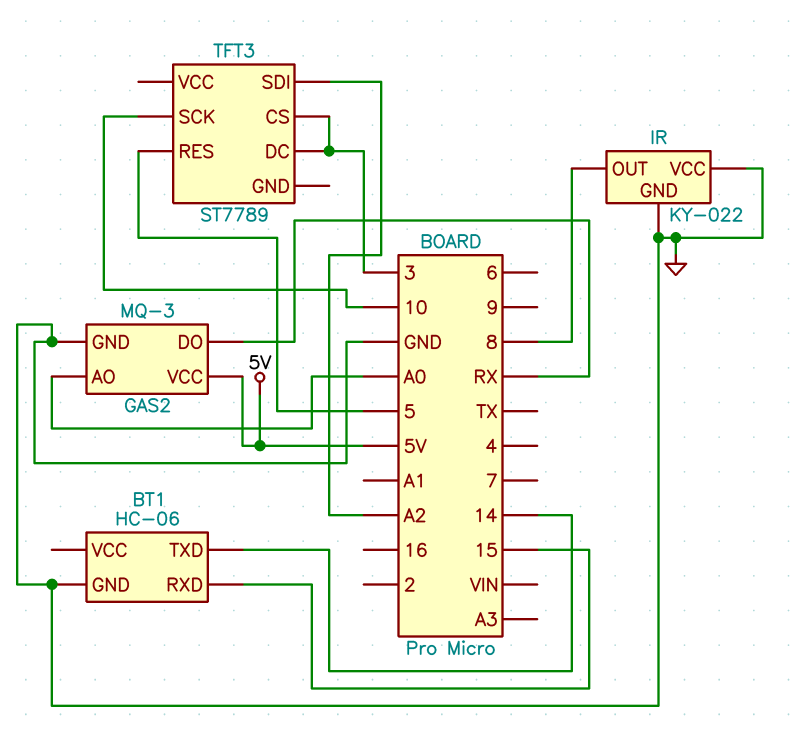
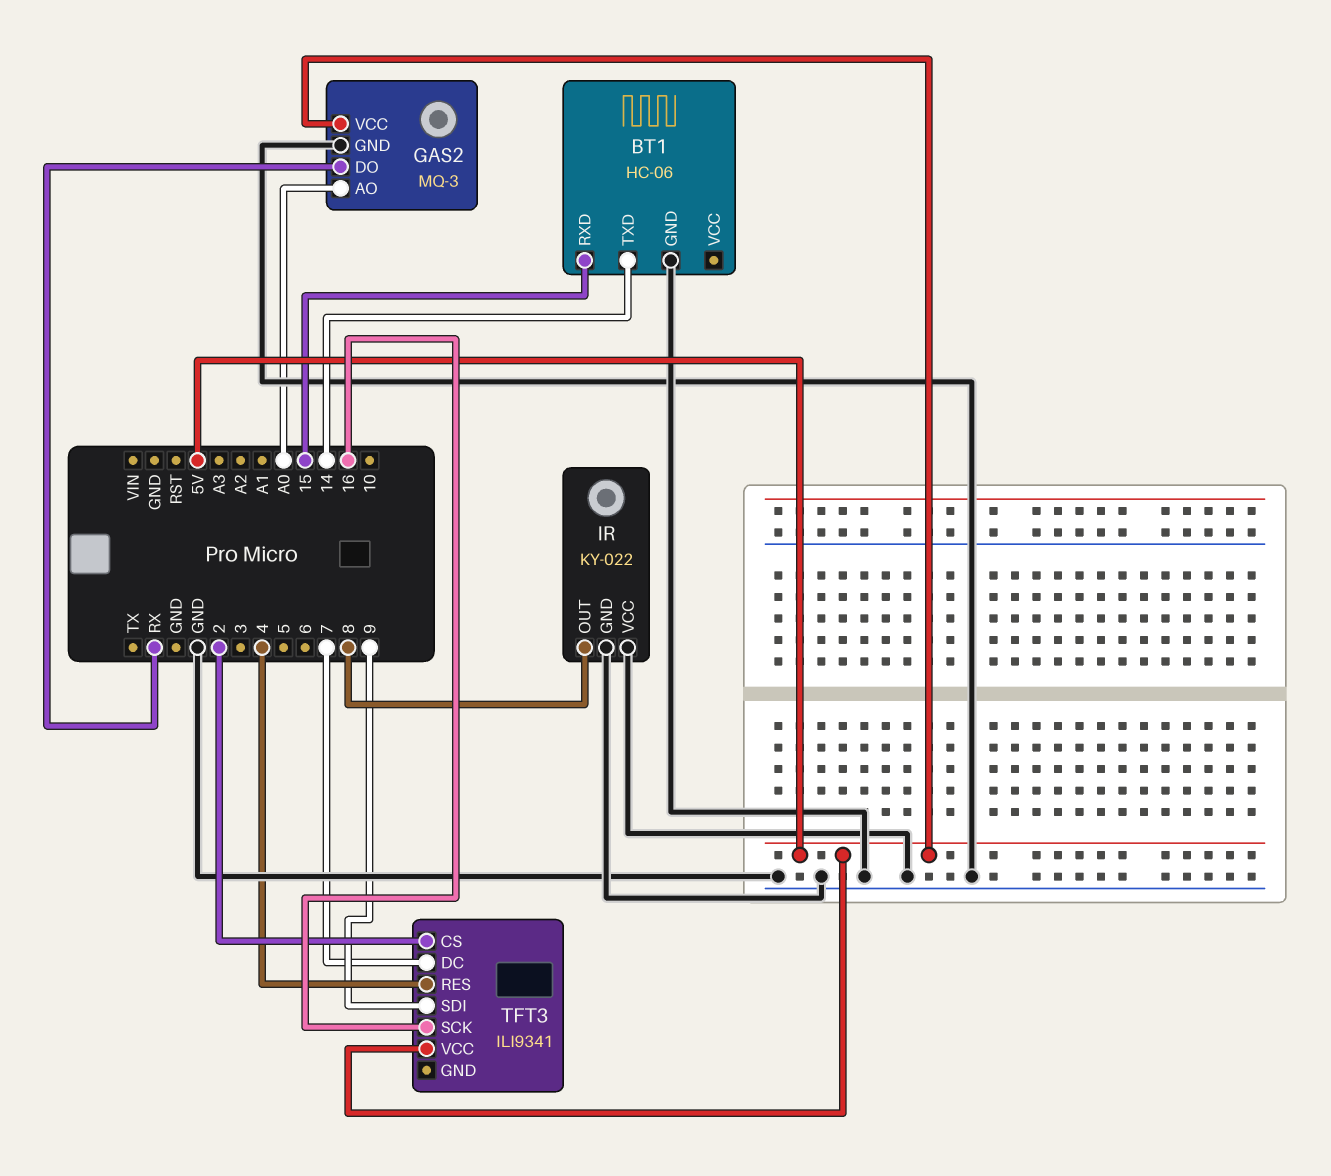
TFT3: ST7789 -> ILI9341
TFT3 pin CS: 3 -> 2
TFT3 pin DC: 3 -> 7
TFT3 pin RES: 5 -> 4
TFT3 pin SCK: 10 -> 16
TFT3 pin SDI: A2 -> 9
TFT3 pin VCC: none -> 5V

